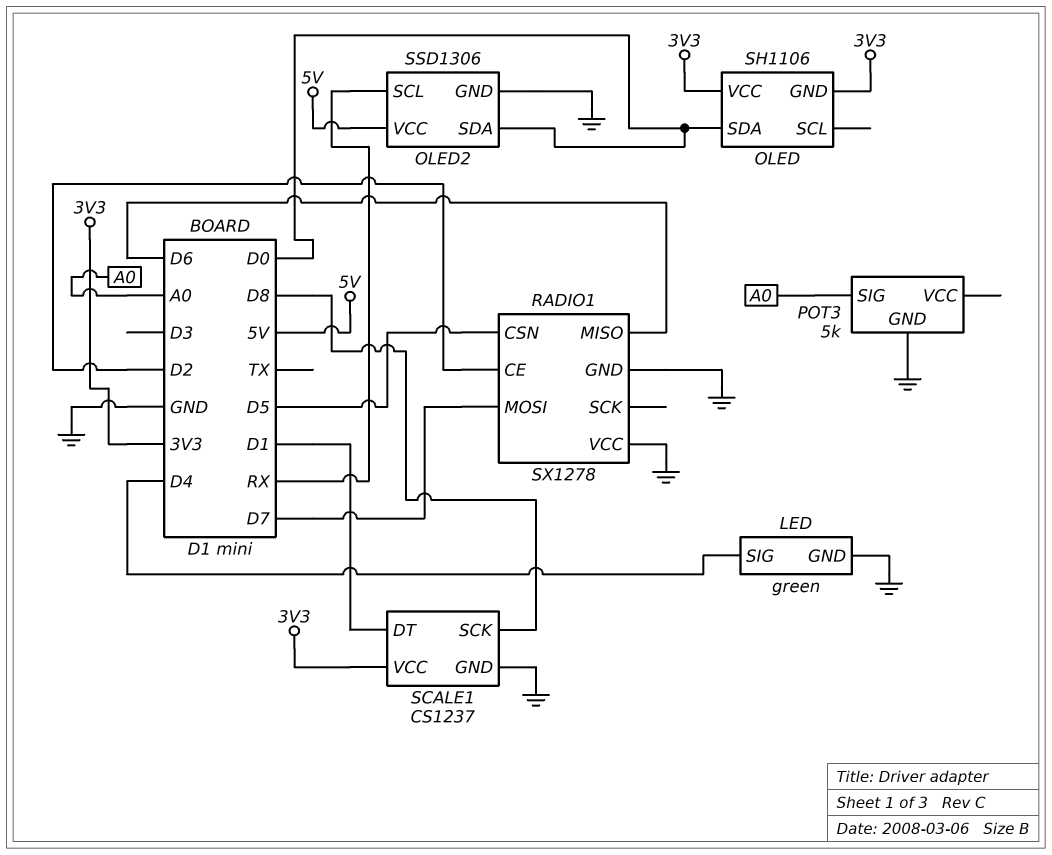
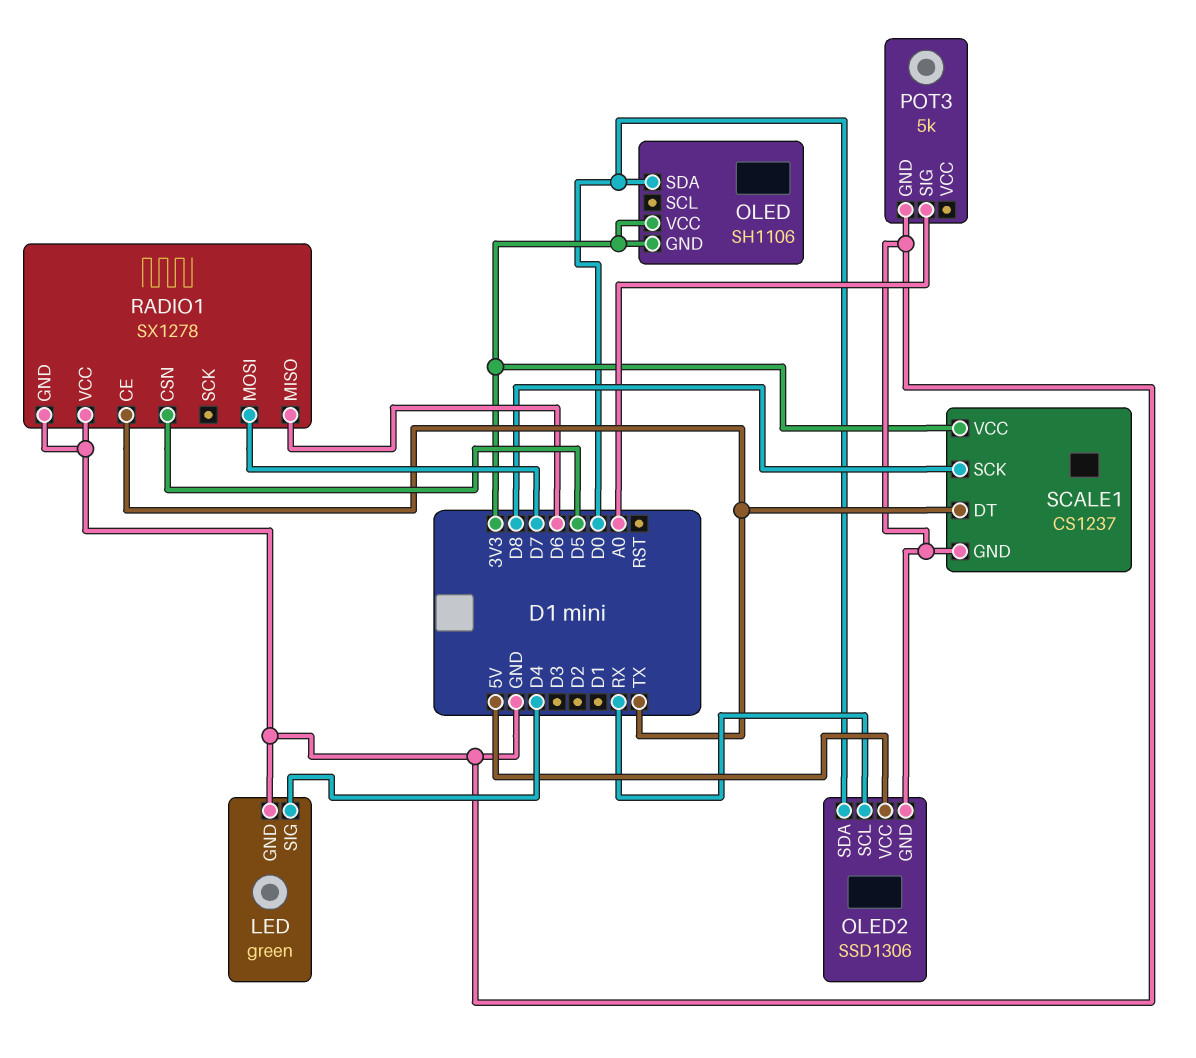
RADIO1 pin CE: D2 -> TX
SCALE1 pin DT: D1 -> TX

